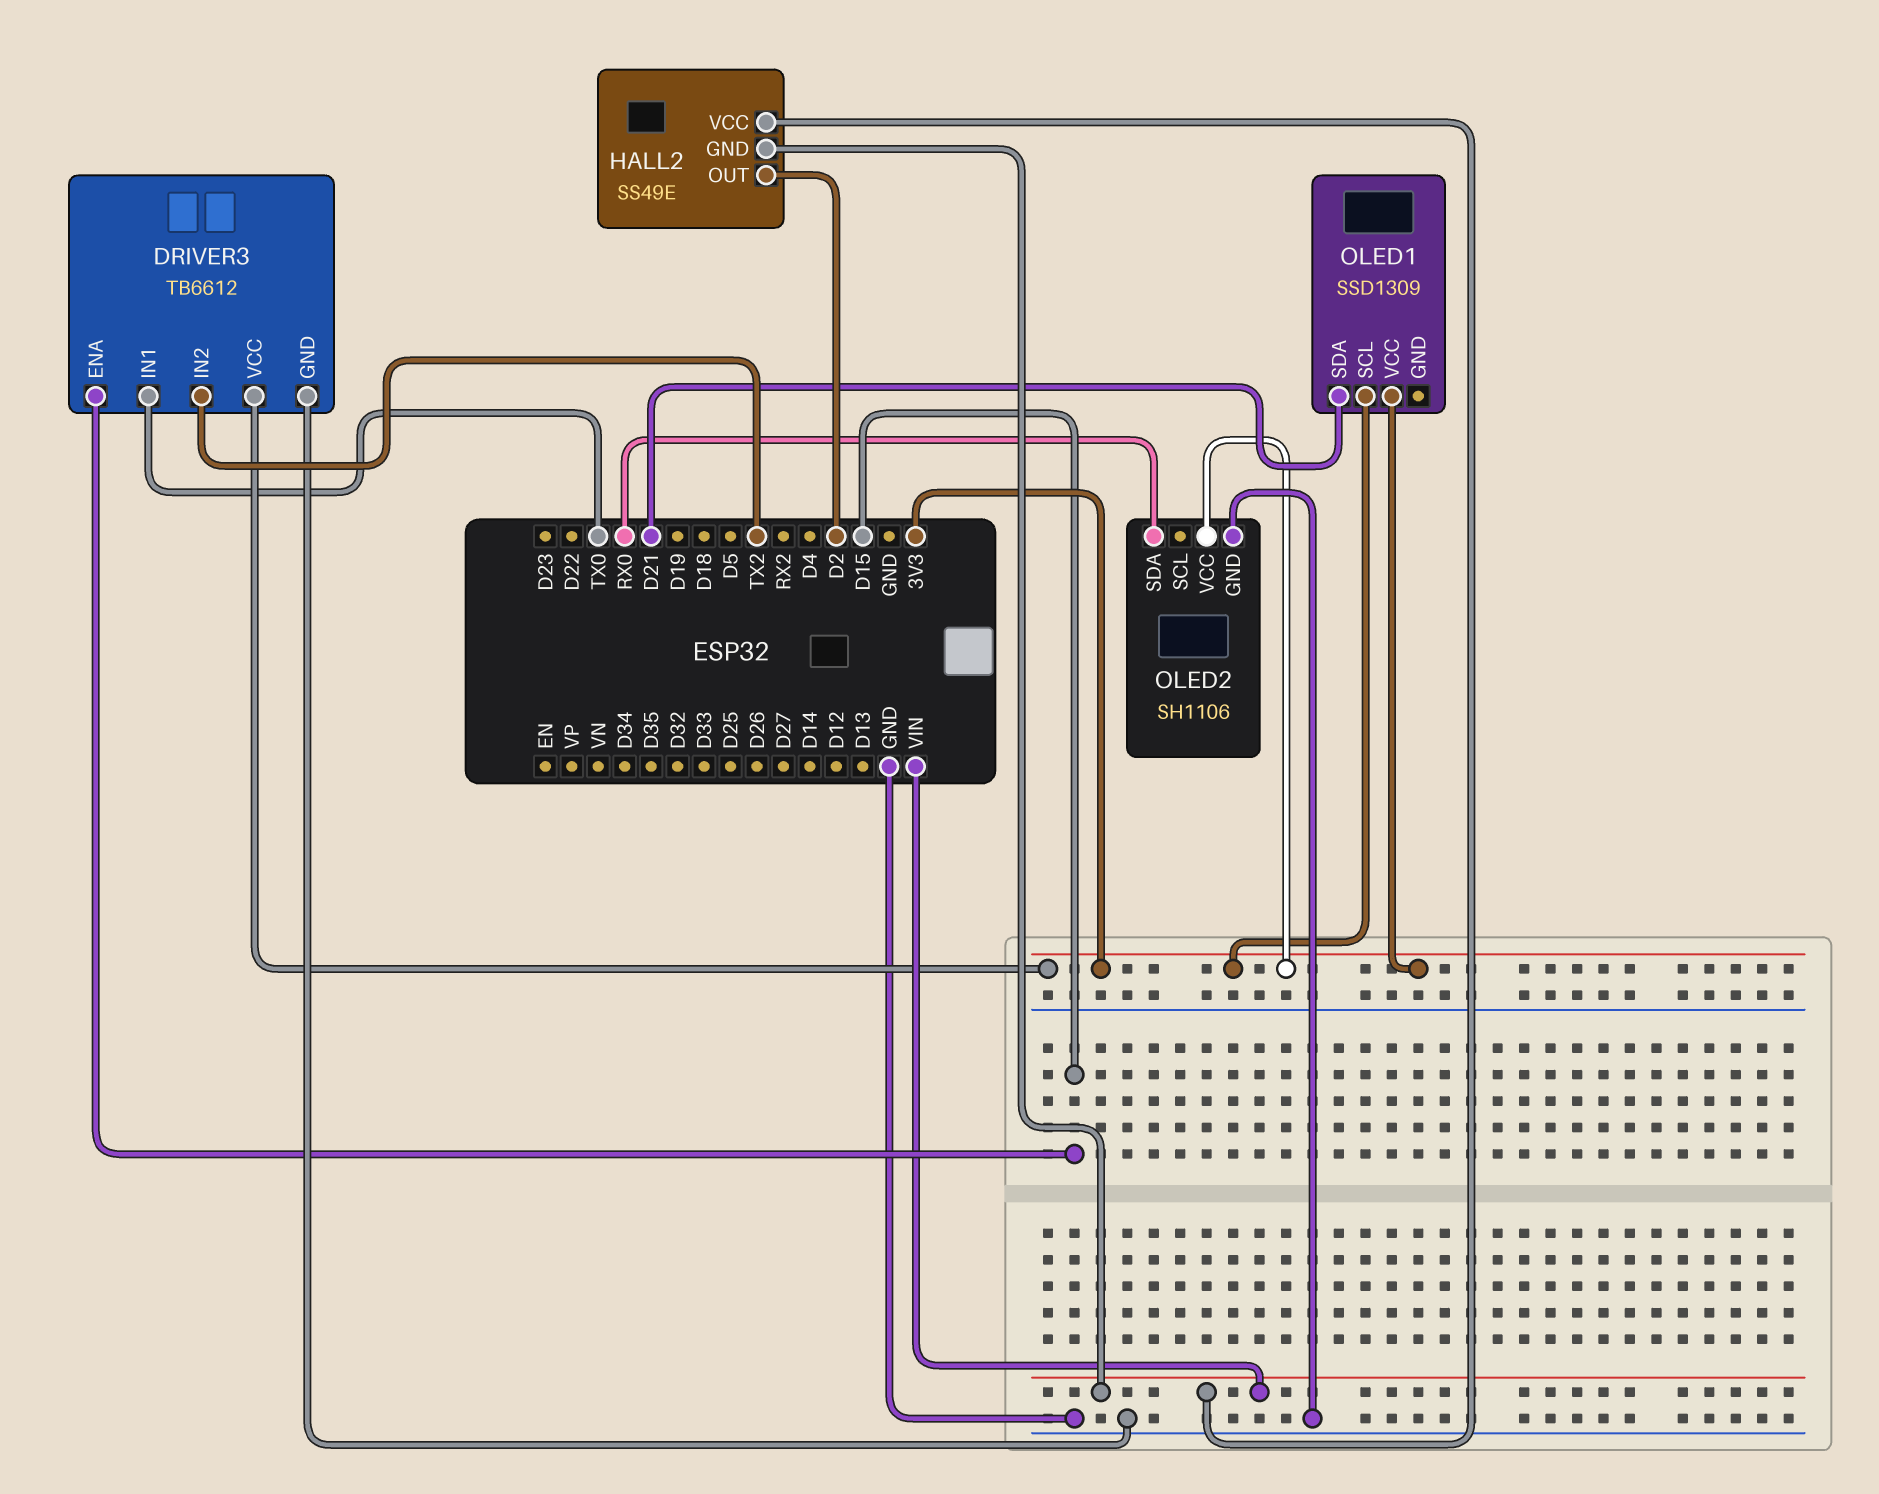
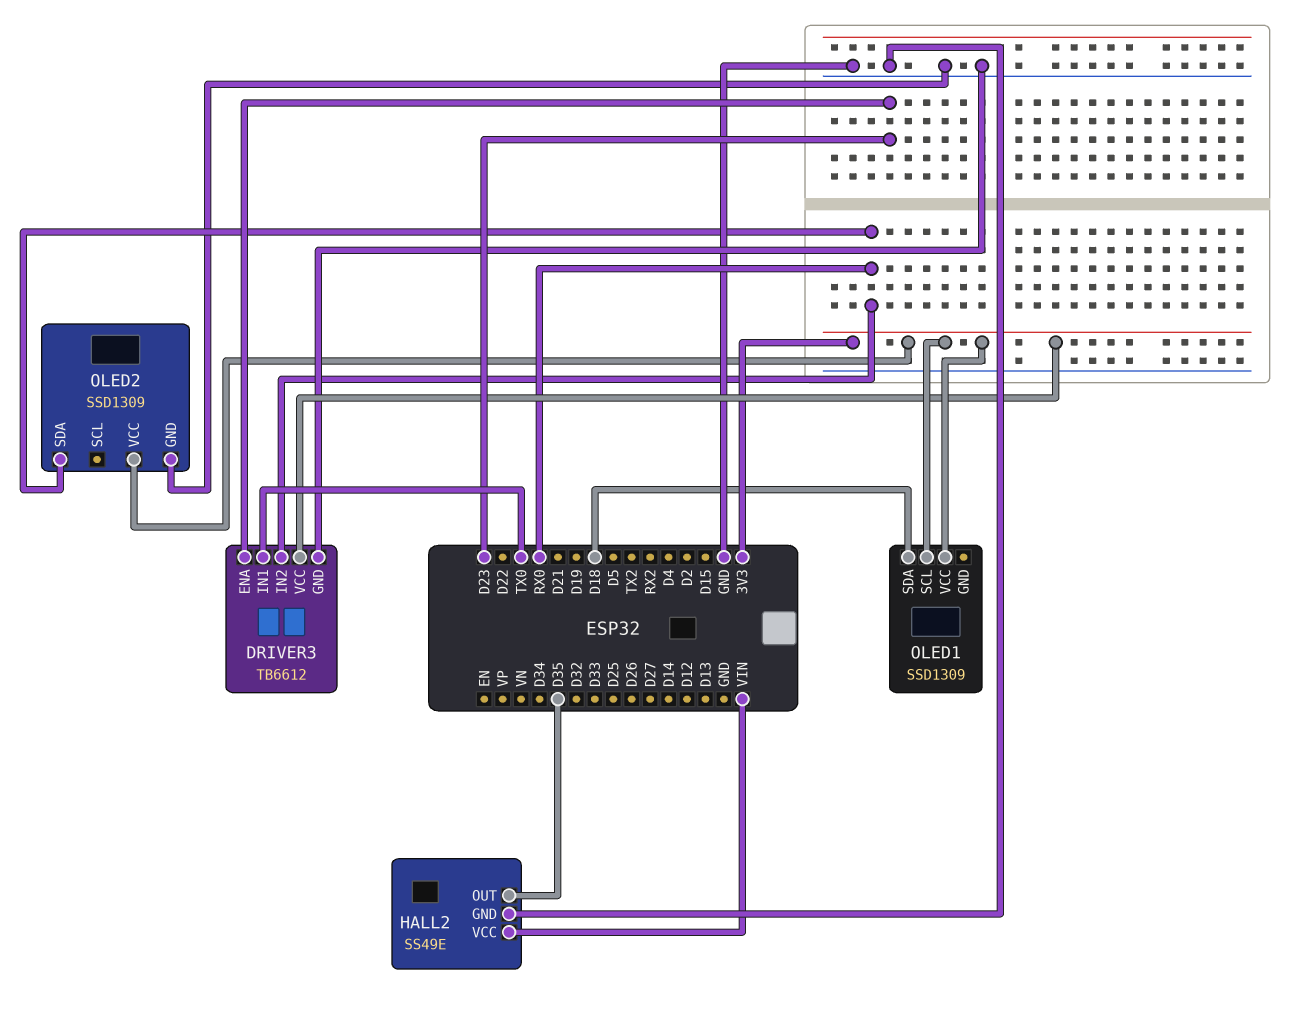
DRIVER3 pin ENA: D15 -> D23
DRIVER3 pin IN2: TX2 -> RX0
HALL2 pin GND: VIN -> GND
HALL2 pin OUT: D2 -> D35
OLED1 pin SDA: D21 -> D18
OLED2: SH1106 -> SSD1309

